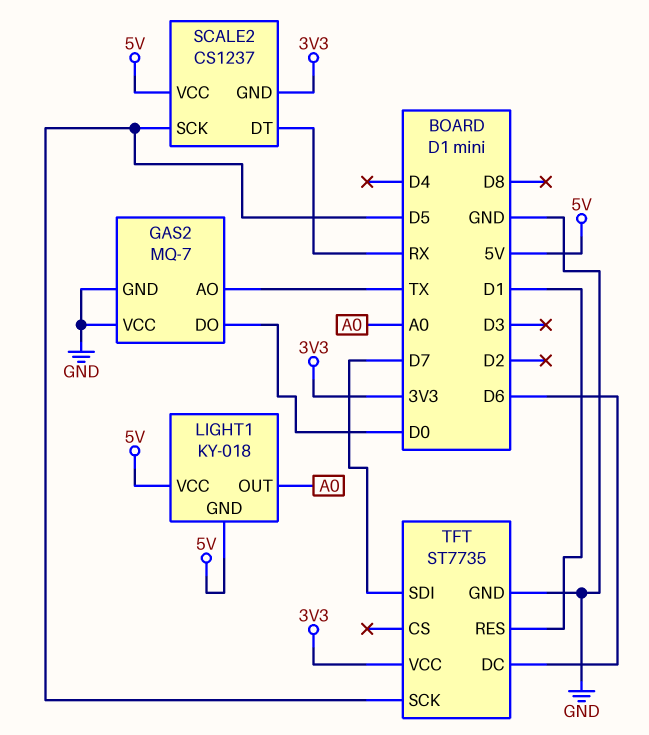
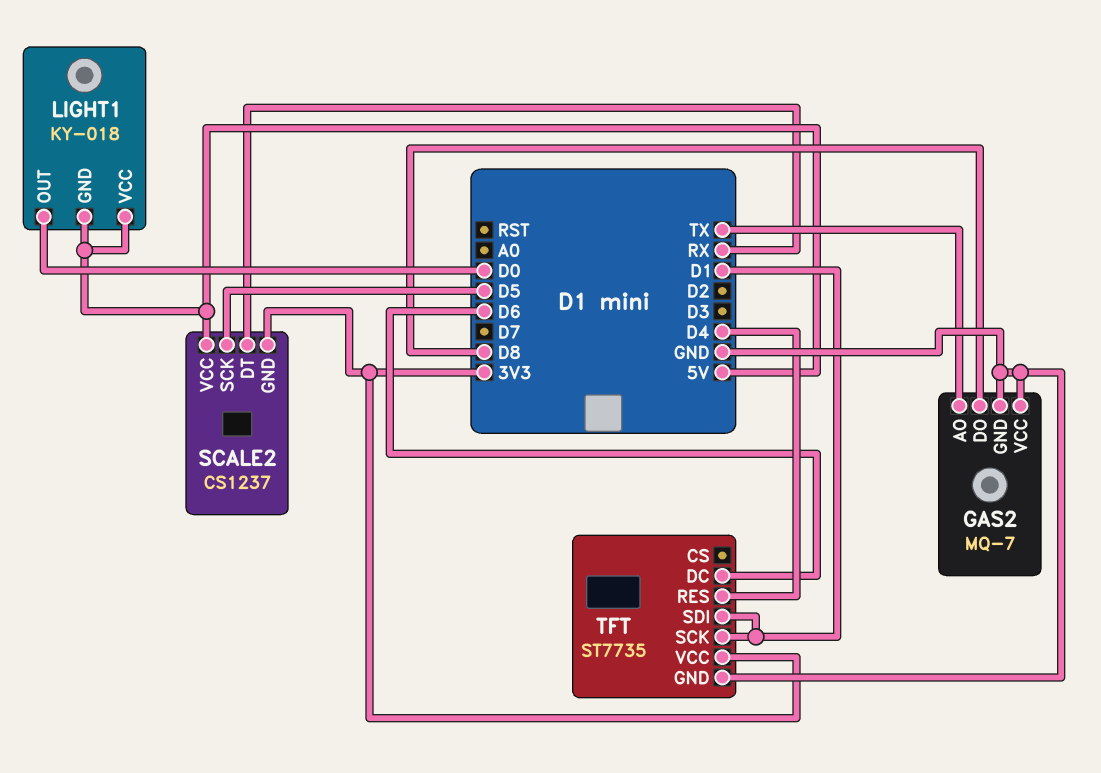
GAS2 pin DO: D0 -> D8
LIGHT1 pin OUT: A0 -> D0
TFT pin RES: D1 -> D4
TFT pin SCK: D5 -> D1
TFT pin SDI: D7 -> D1

